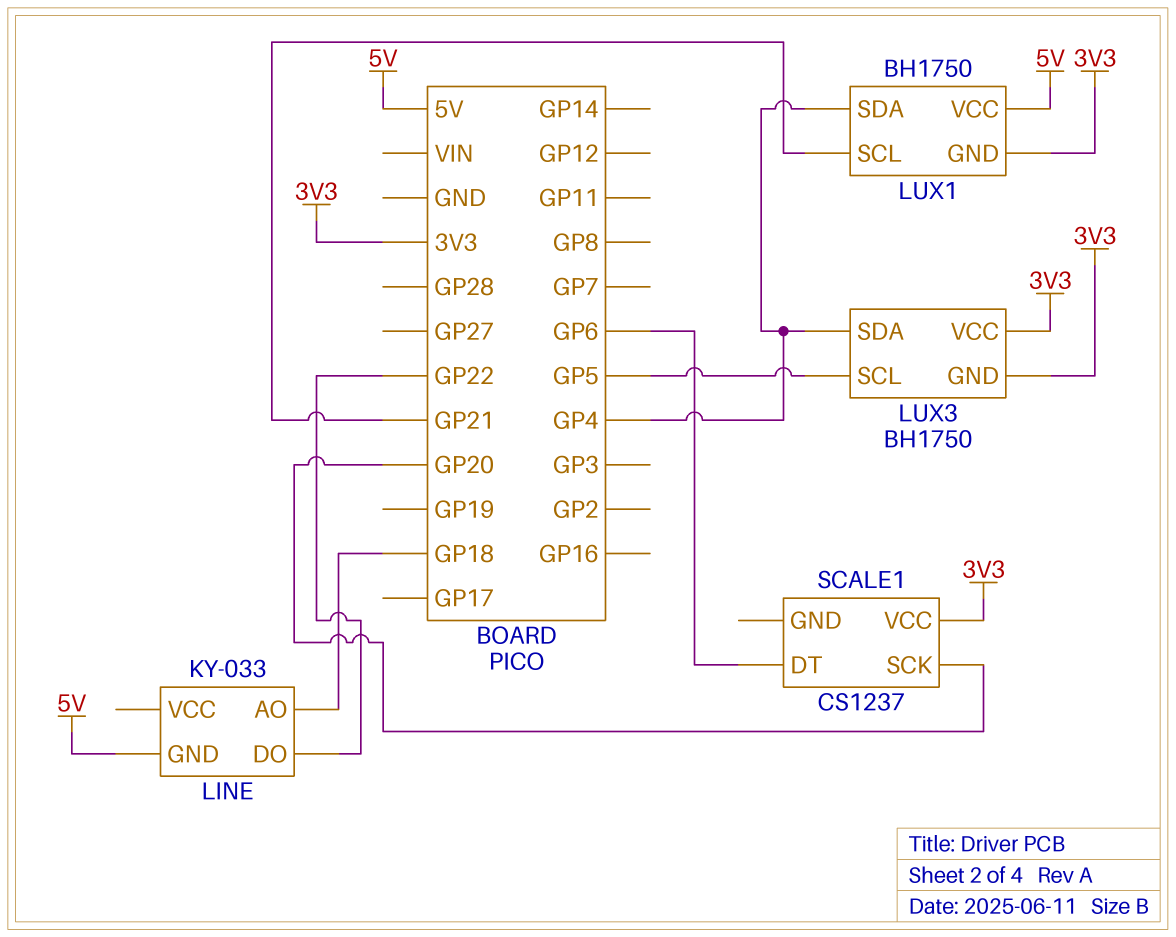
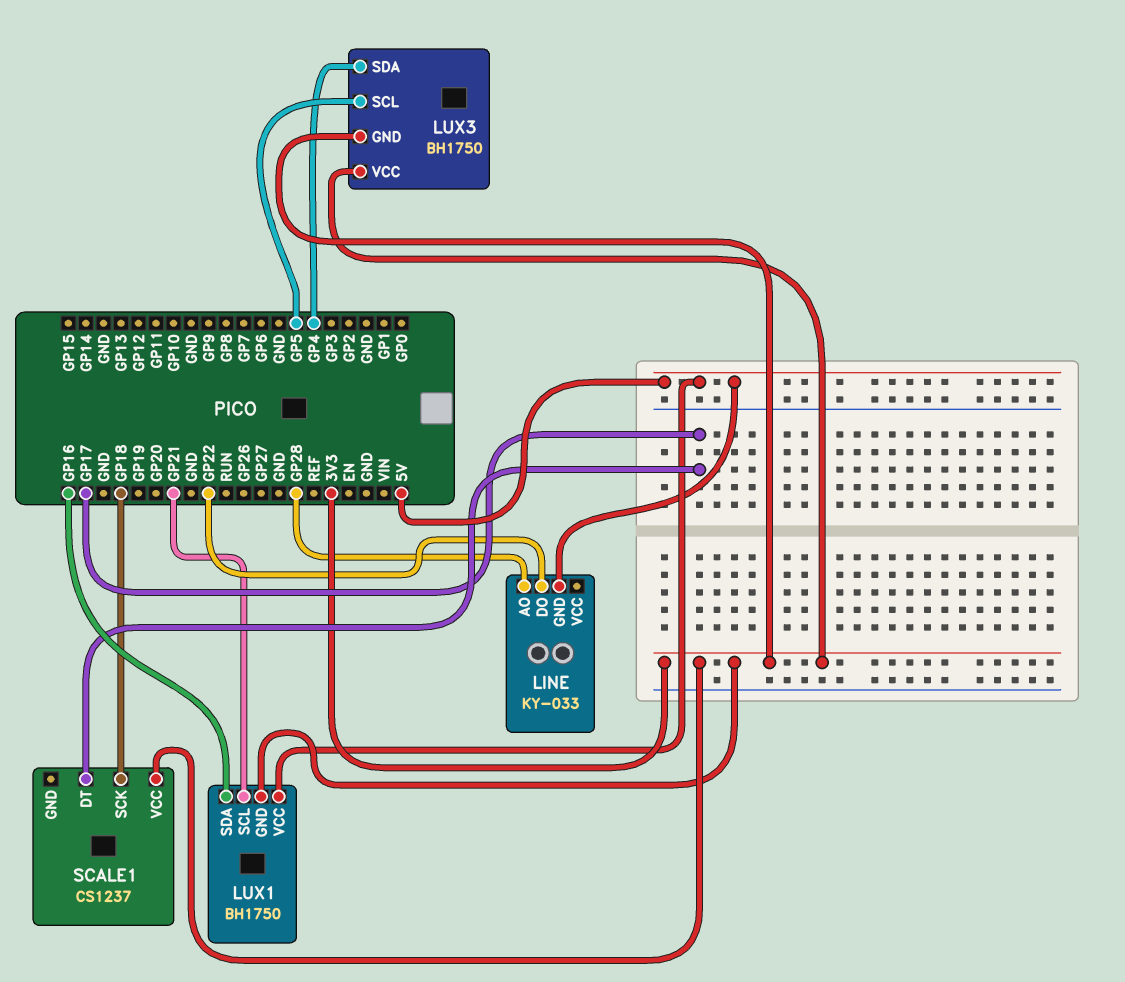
LINE pin AO: GP18 -> GP28
LUX1 pin SDA: GP4 -> GP16
SCALE1 pin DT: GP6 -> GP17
SCALE1 pin SCK: GP20 -> GP18

